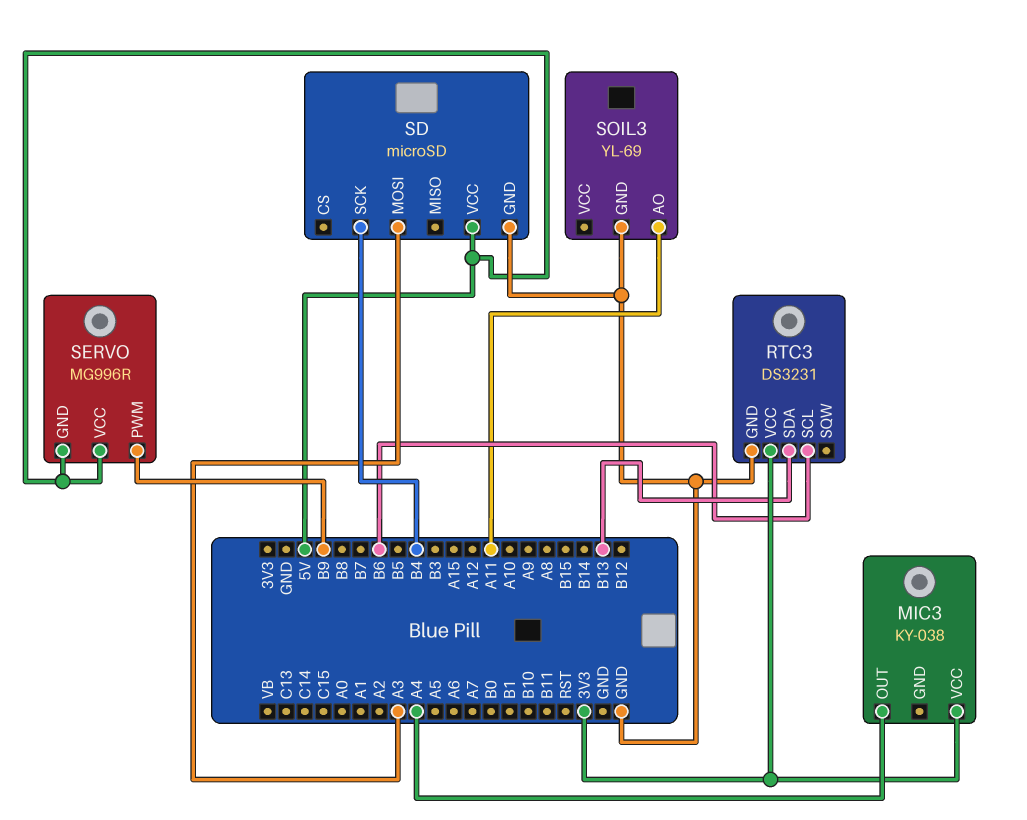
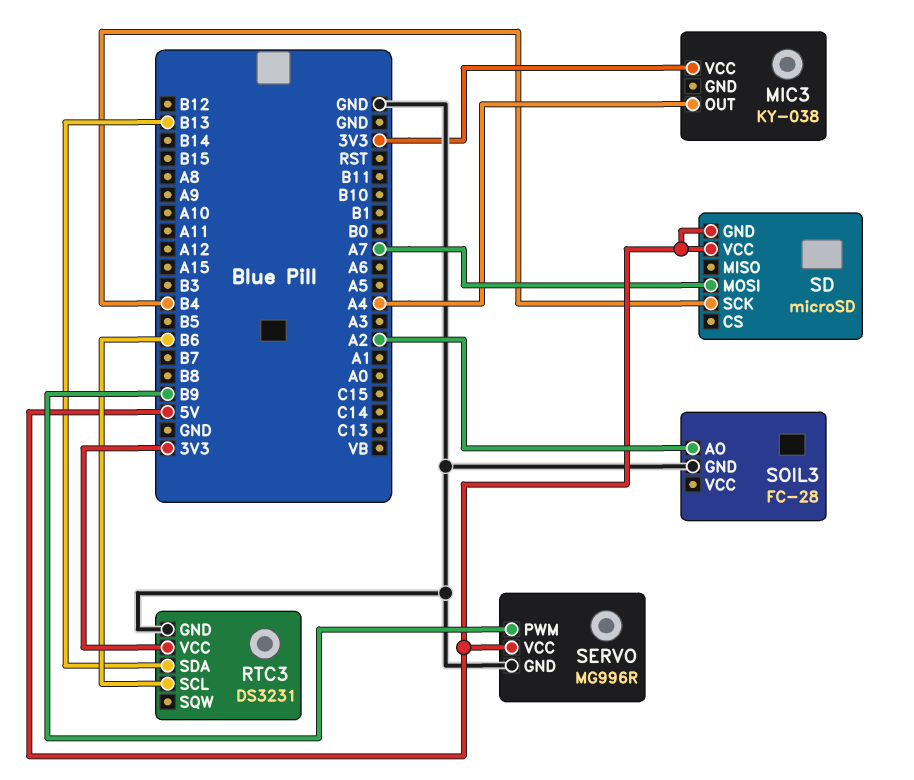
SD pin GND: GND -> 5V
SD pin MOSI: A3 -> A7
SERVO pin GND: 5V -> GND
SOIL3: YL-69 -> FC-28
SOIL3 pin AO: A11 -> A2

